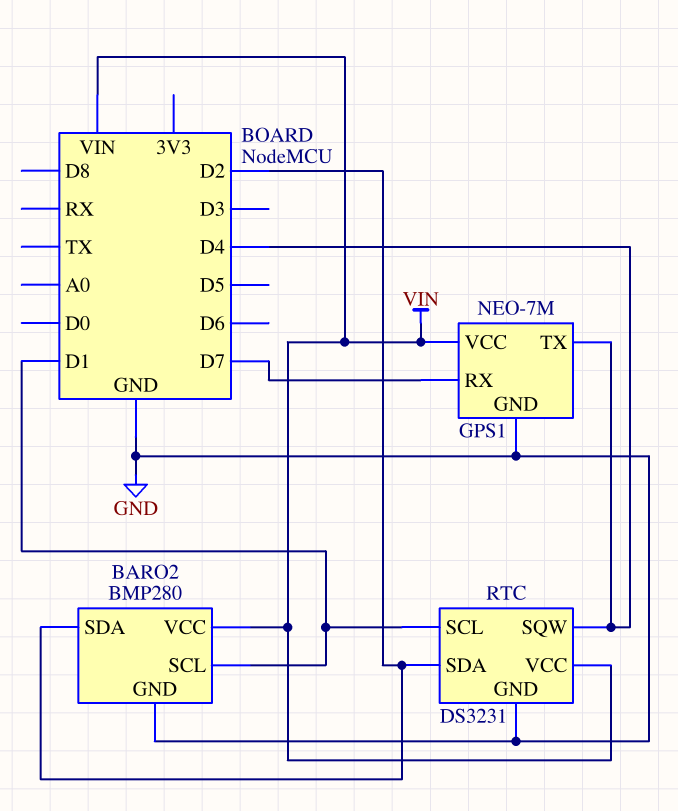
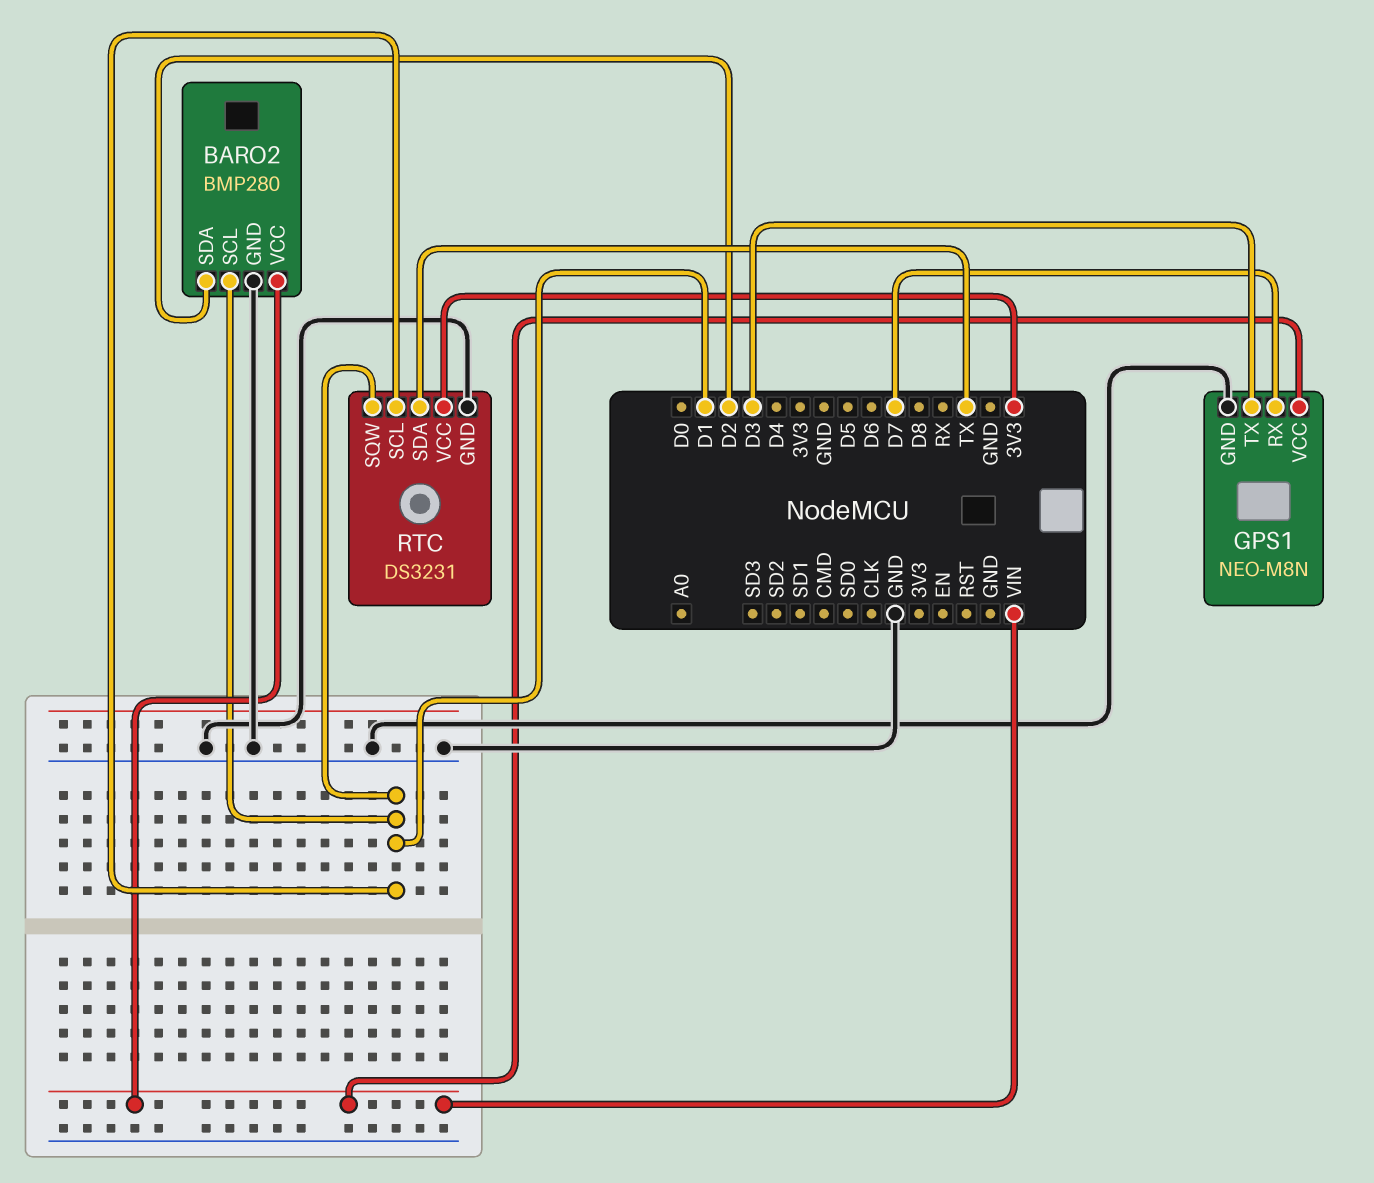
GPS1: NEO-7M -> NEO-M8N
GPS1 pin TX: D4 -> D3
RTC pin SDA: D2 -> TX
RTC pin SQW: D4 -> D1
RTC pin VCC: VIN -> 3V3

